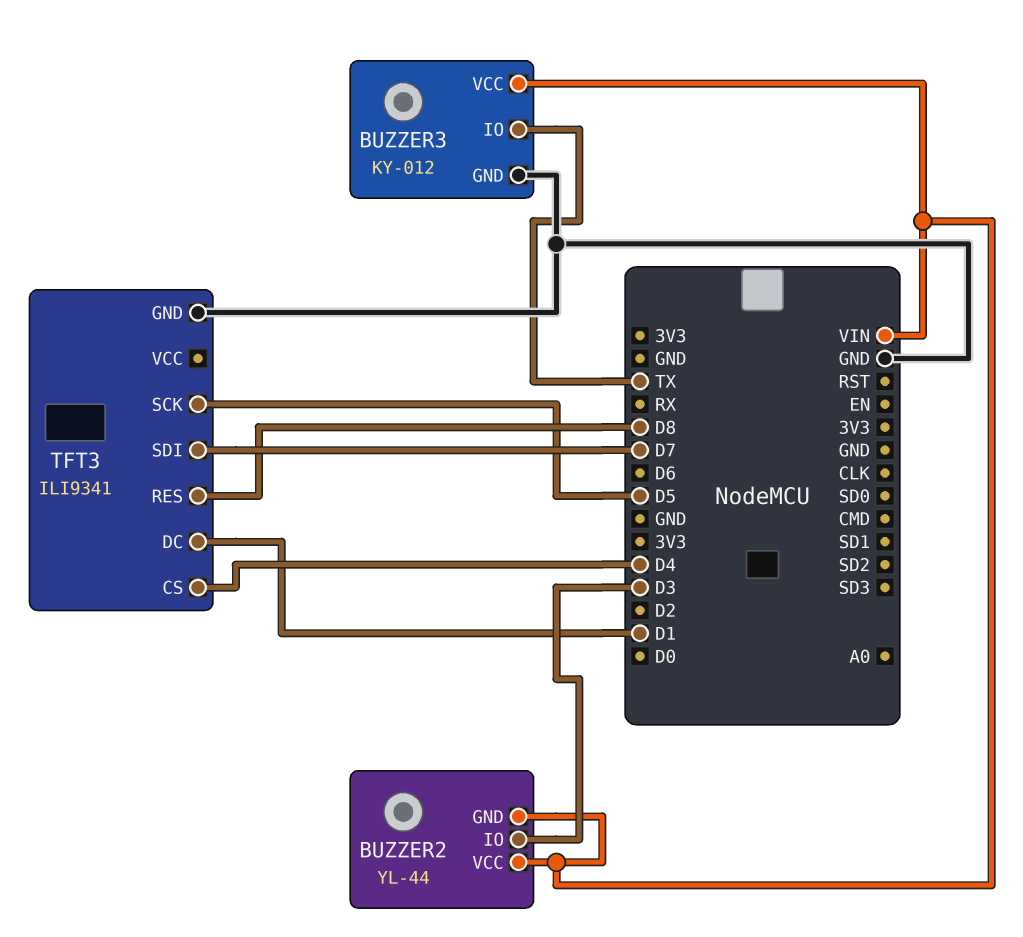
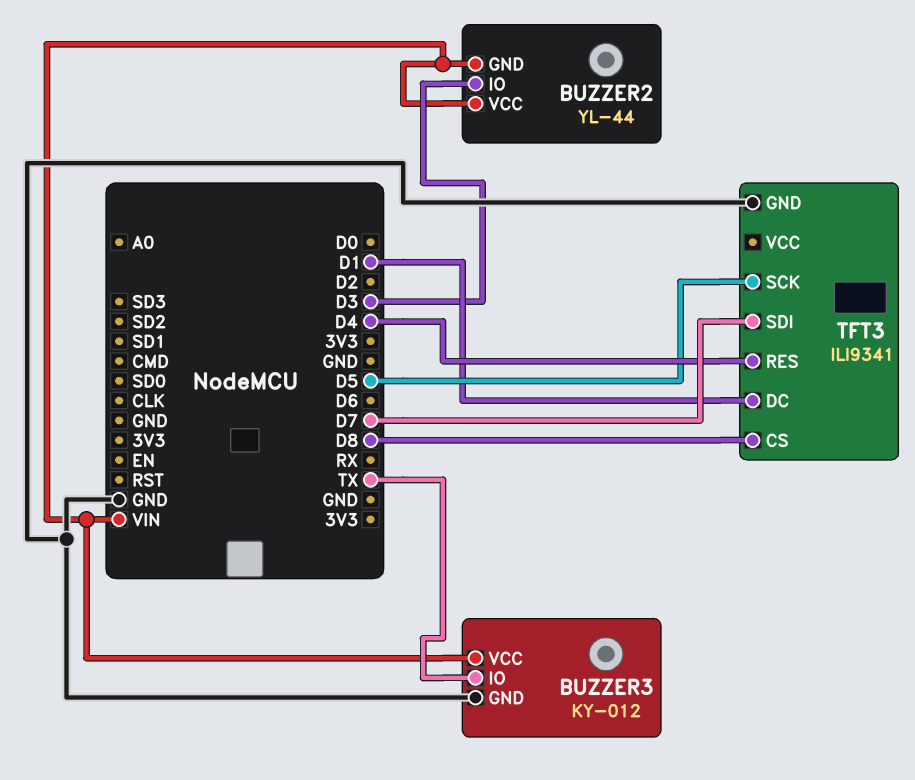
TFT3 pin CS: D4 -> D8
TFT3 pin RES: D8 -> D4

